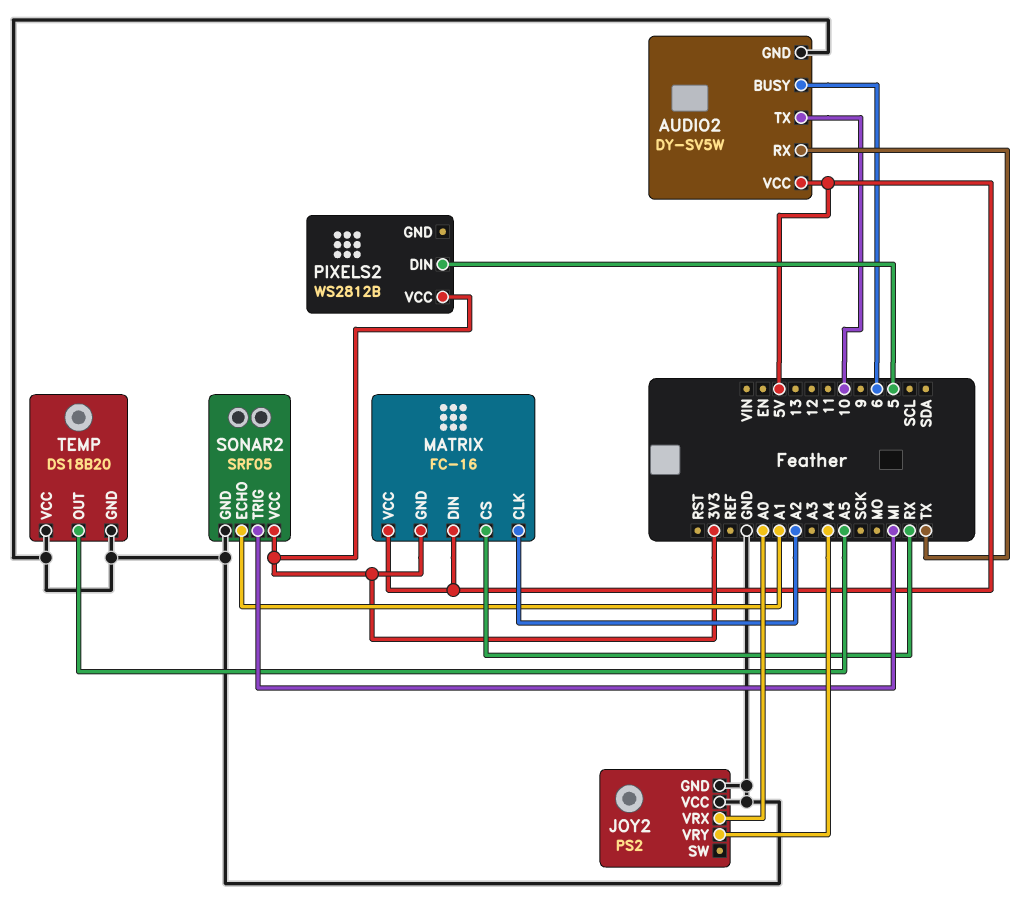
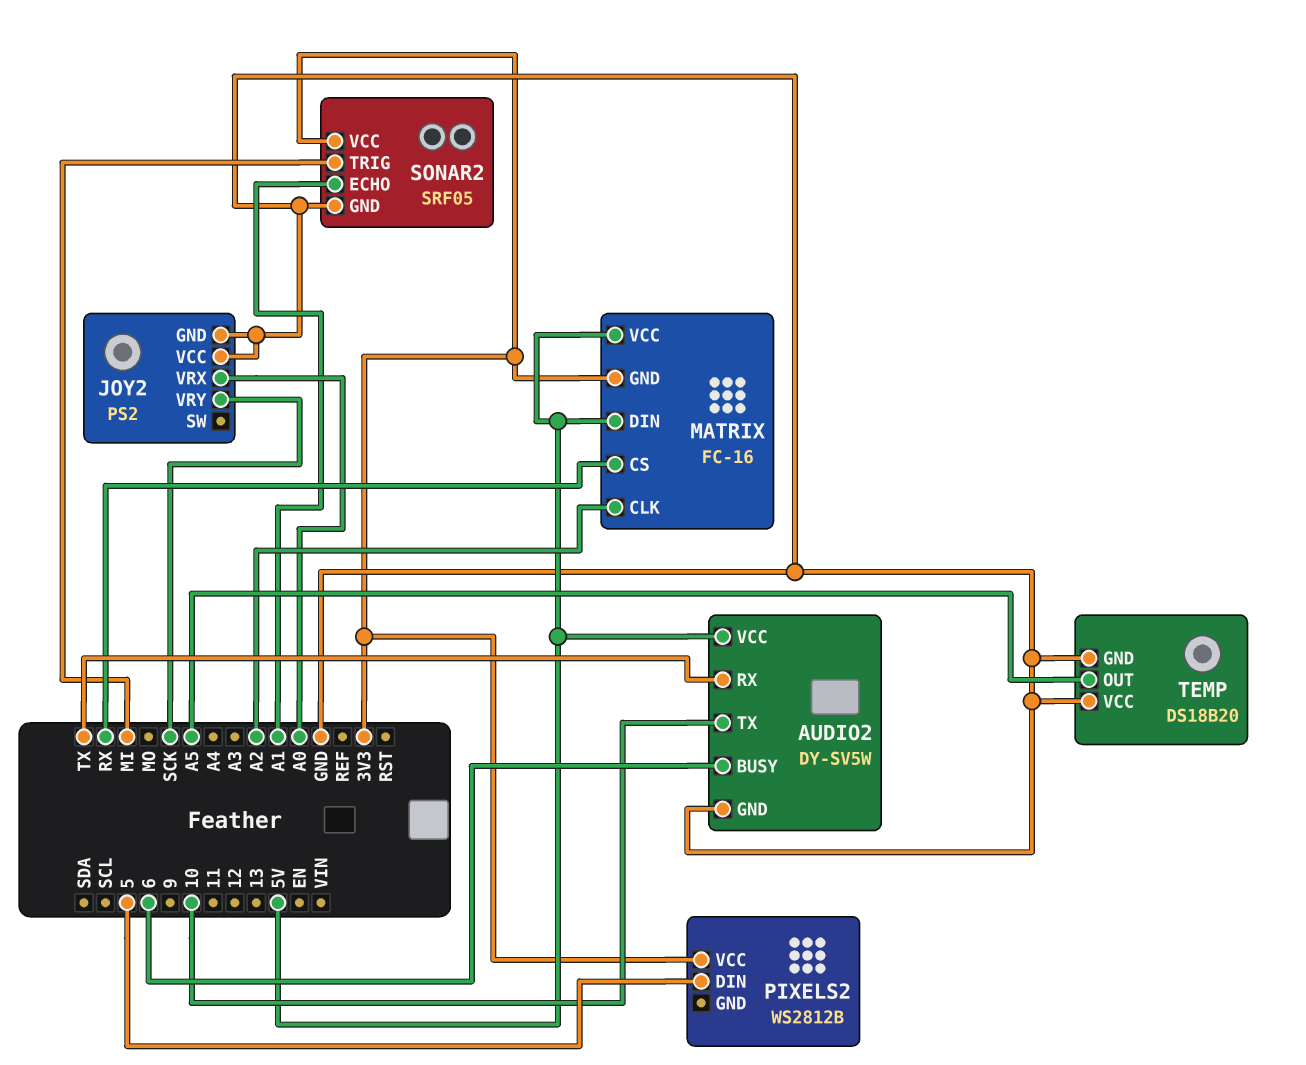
JOY2 pin VRY: A4 -> SCK

